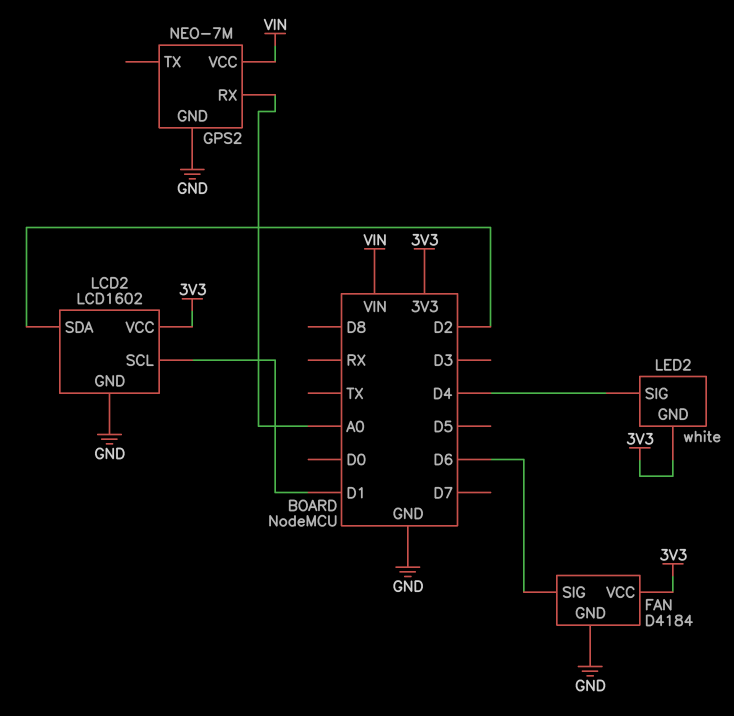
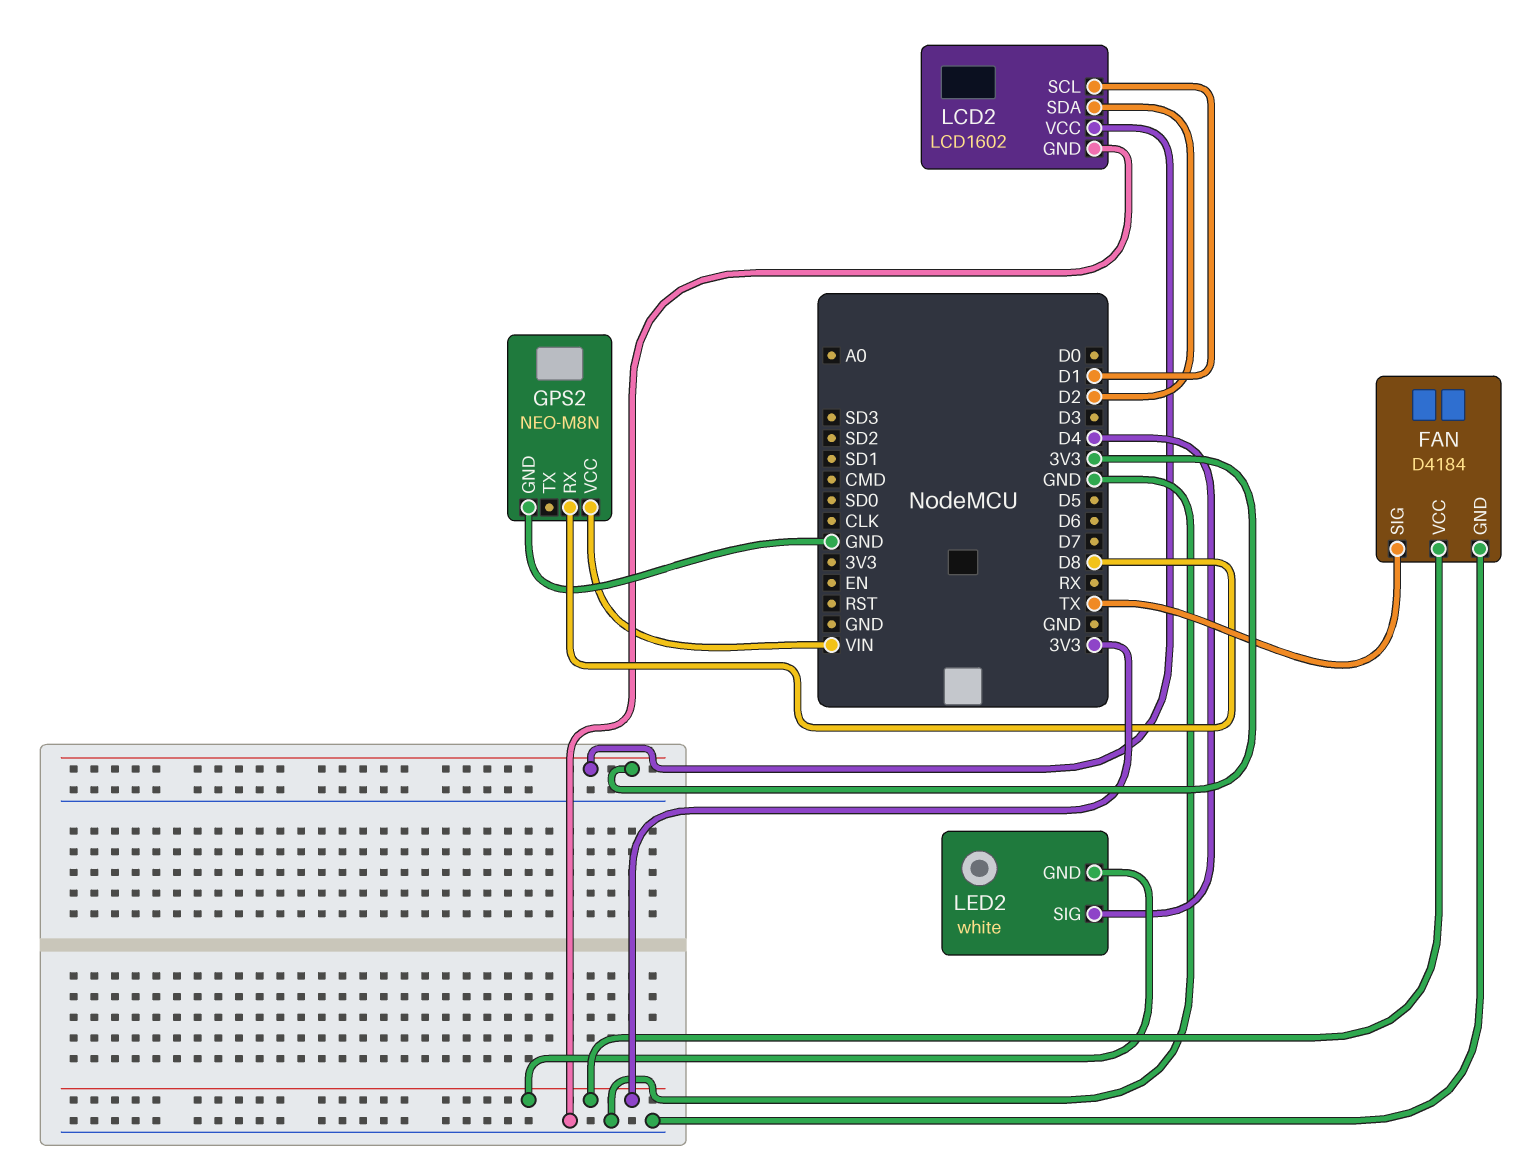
FAN pin SIG: D6 -> TX
GPS2: NEO-7M -> NEO-M8N
GPS2 pin RX: A0 -> D8

